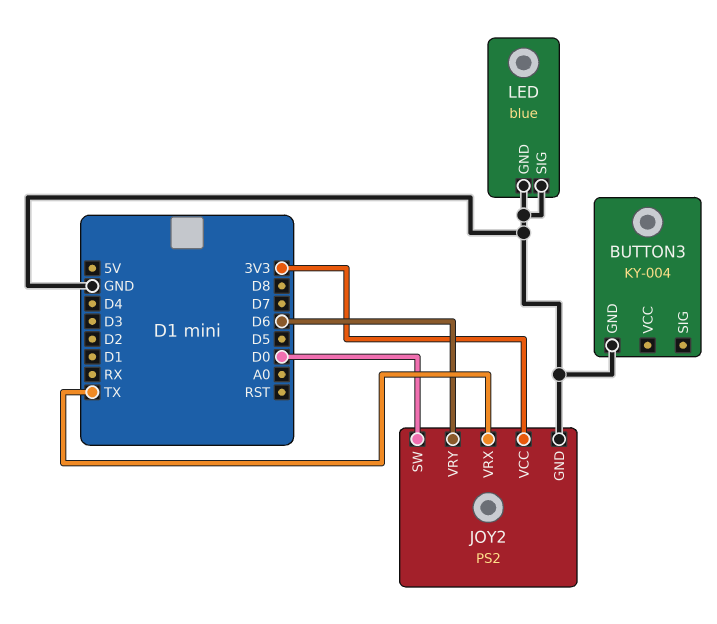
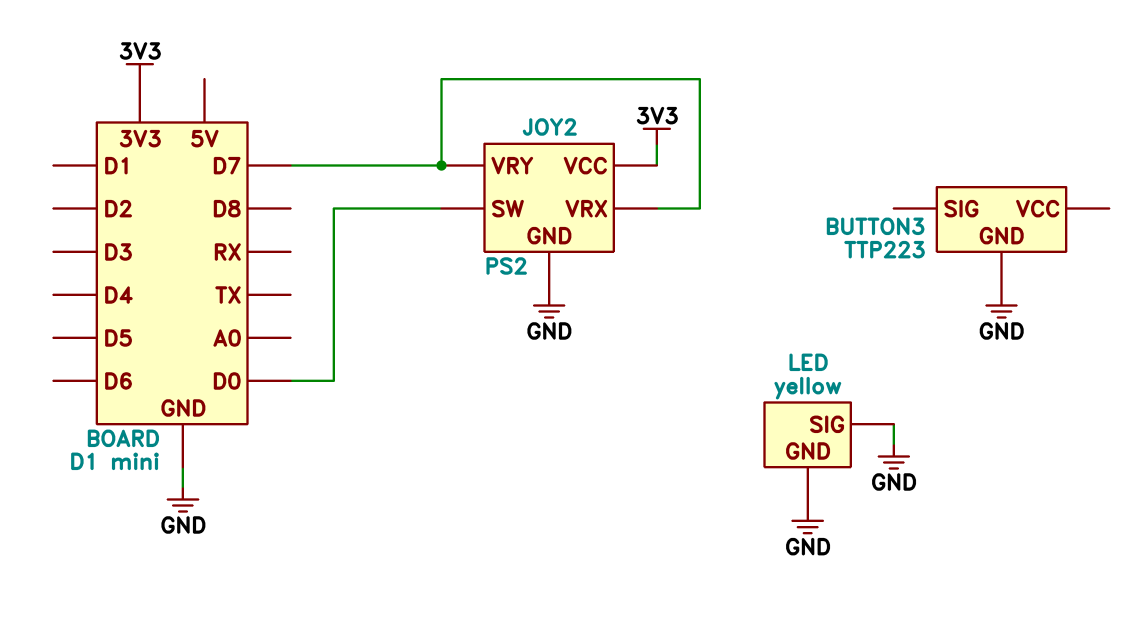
BUTTON3: KY-004 -> TTP223
JOY2 pin VRX: TX -> D7
JOY2 pin VRY: D6 -> D7
LED: blue -> yellow

